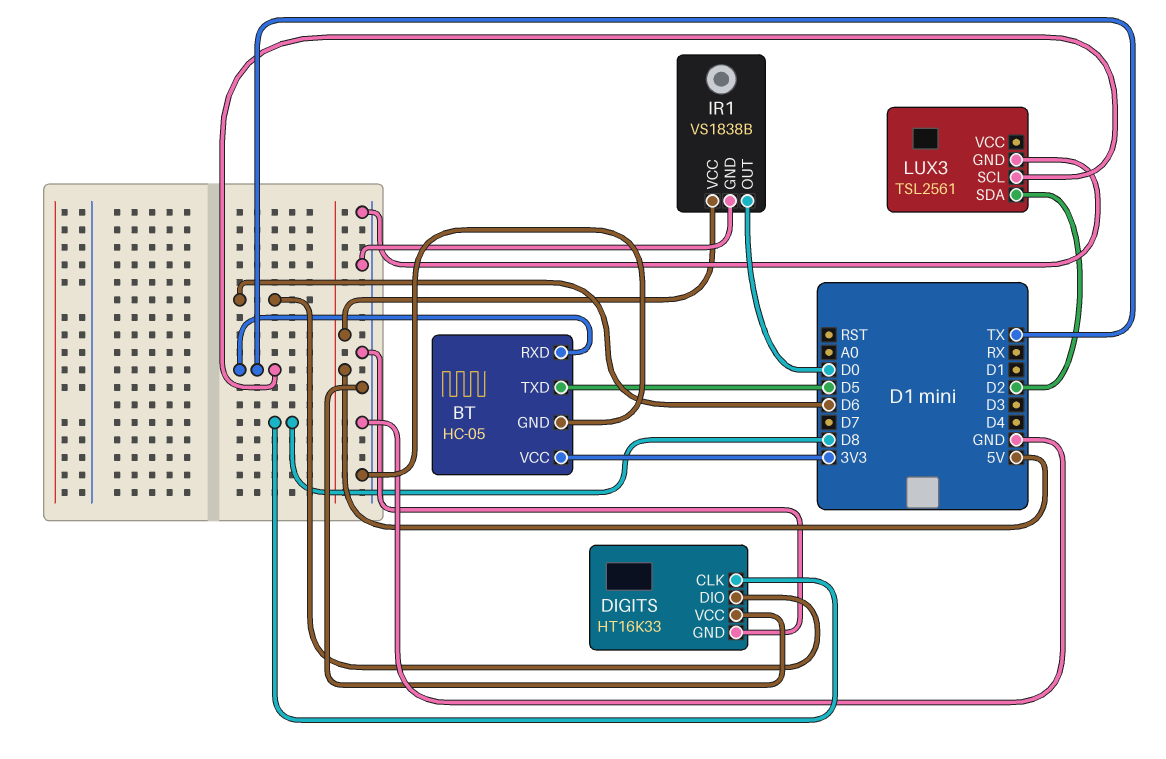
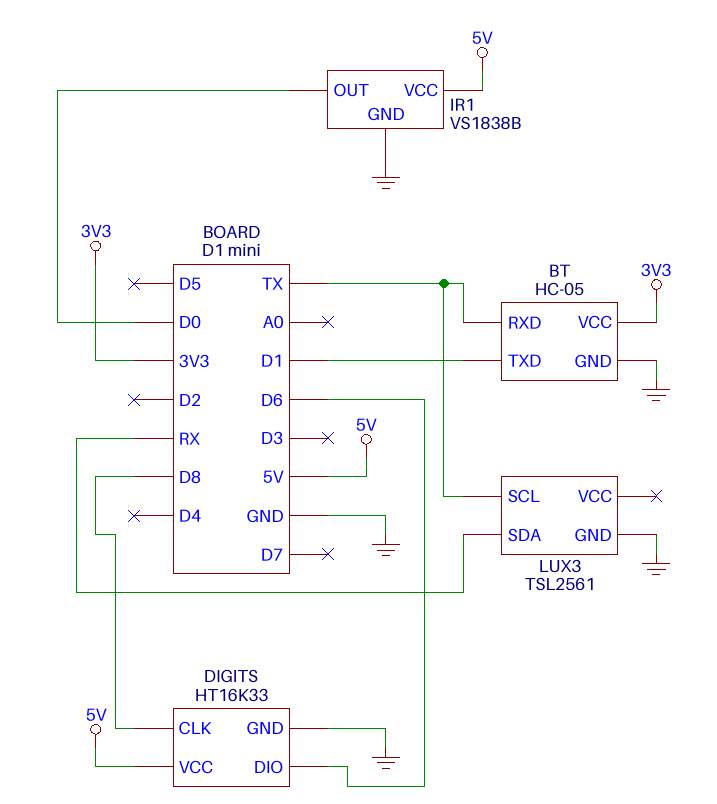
BT pin TXD: D5 -> D1
DIGITS pin VCC: GND -> 5V
LUX3 pin SDA: D2 -> RX

